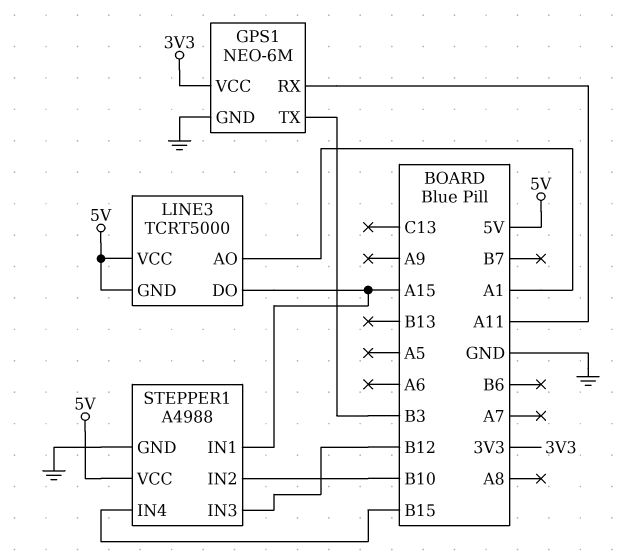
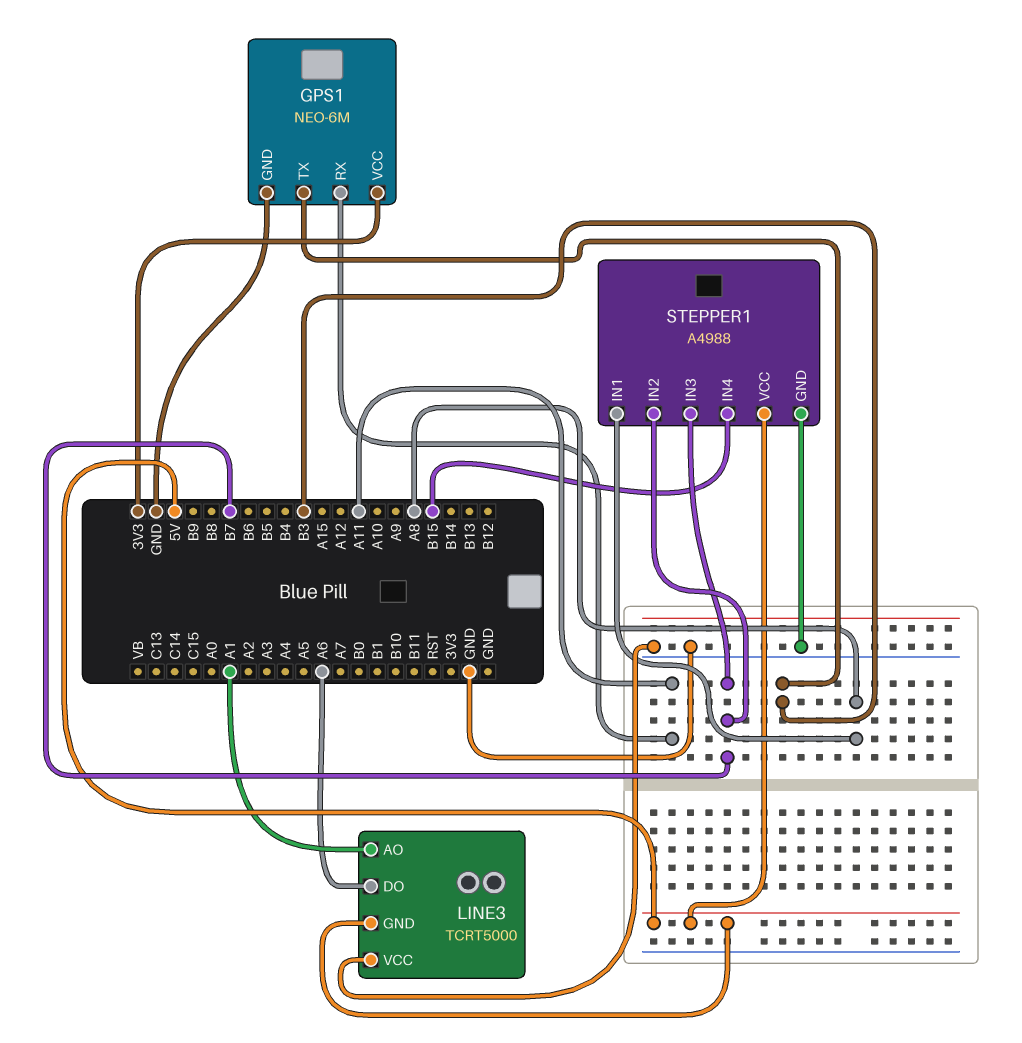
LINE3 pin DO: A15 -> A6
LINE3 pin VCC: 5V -> GND
STEPPER1 pin IN1: A15 -> A8
STEPPER1 pin IN2: B10 -> B7
STEPPER1 pin IN3: B12 -> B7

